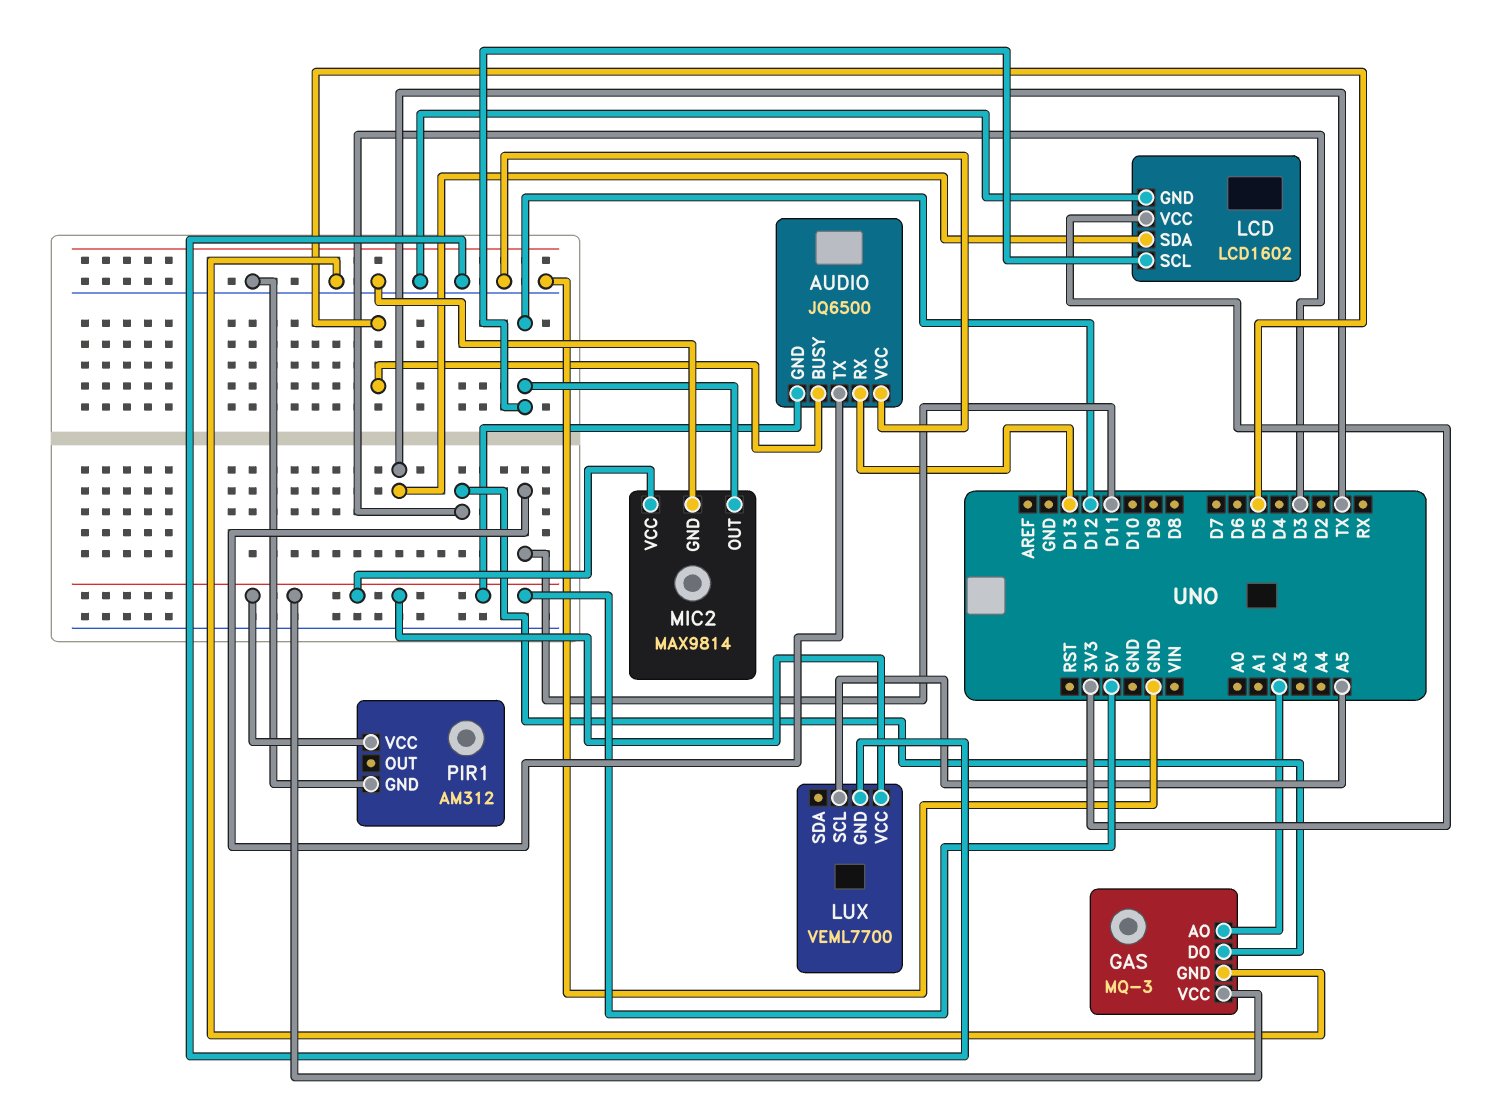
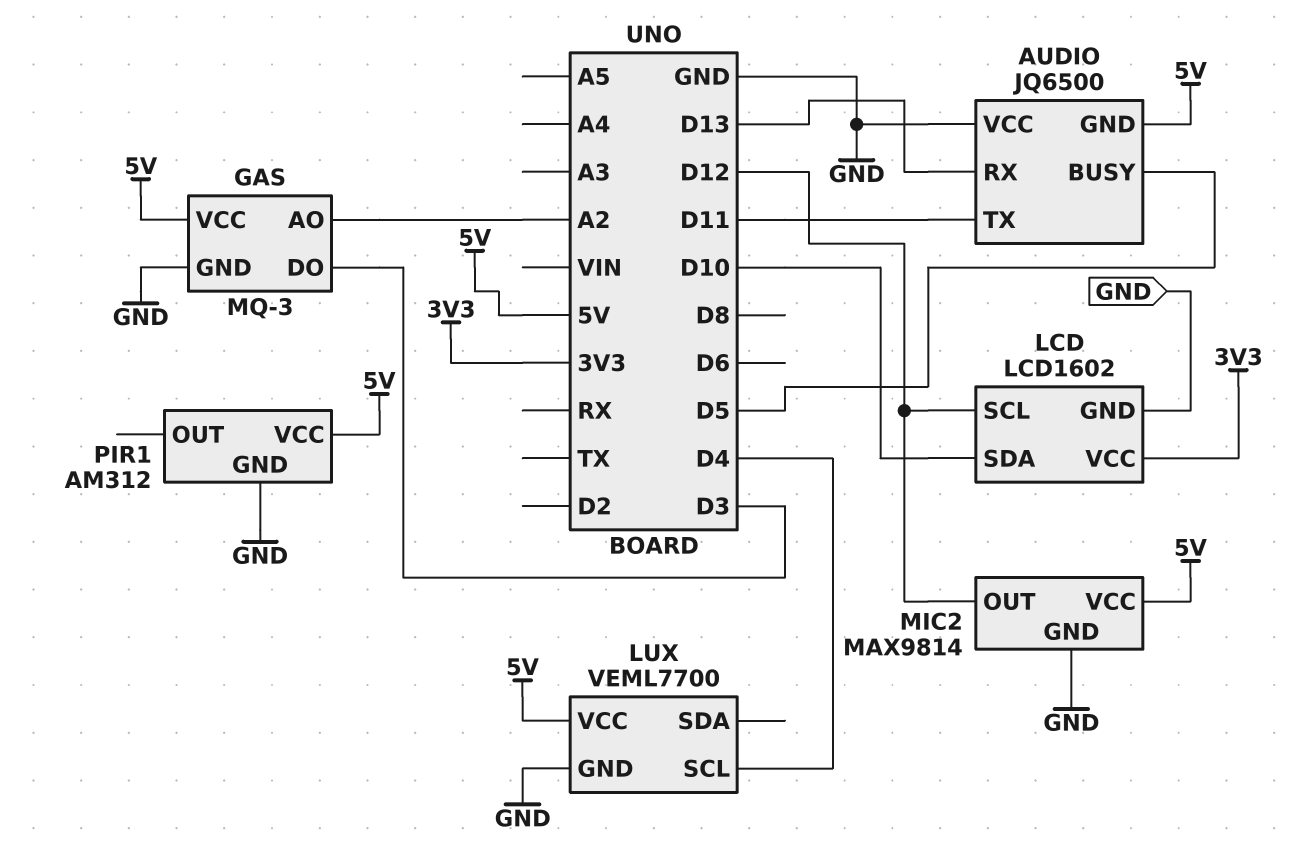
LCD pin SDA: TX -> D10
LUX pin SCL: A5 -> D4

